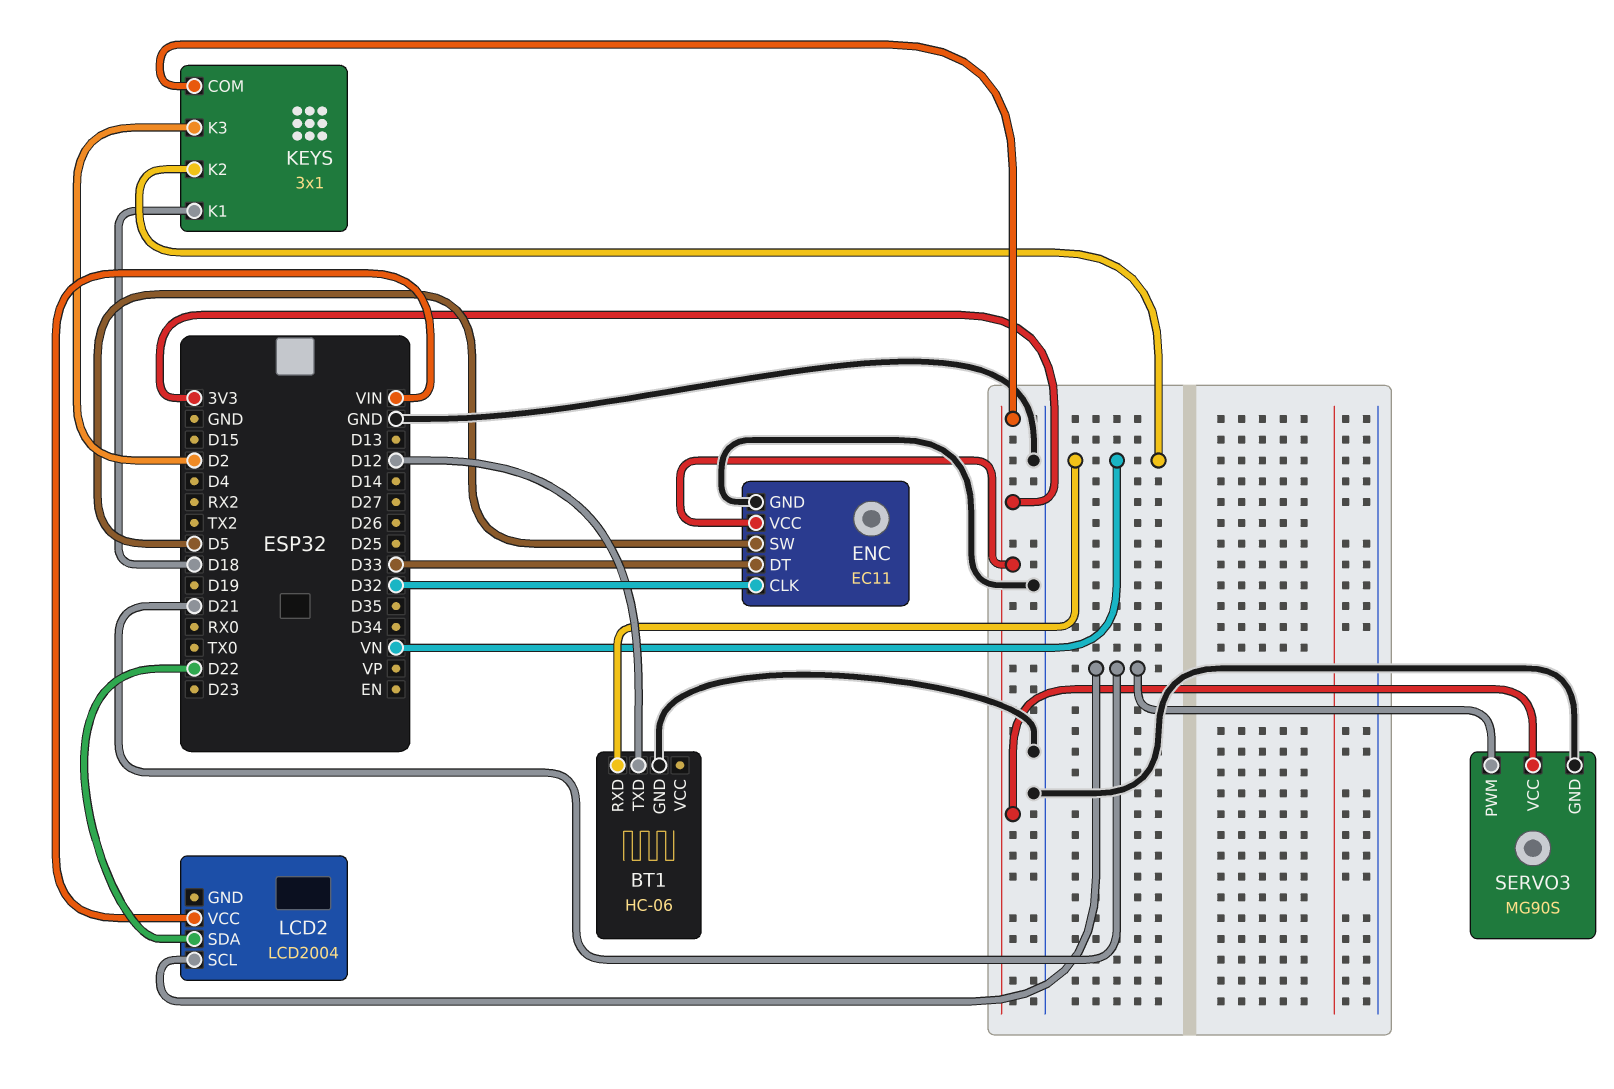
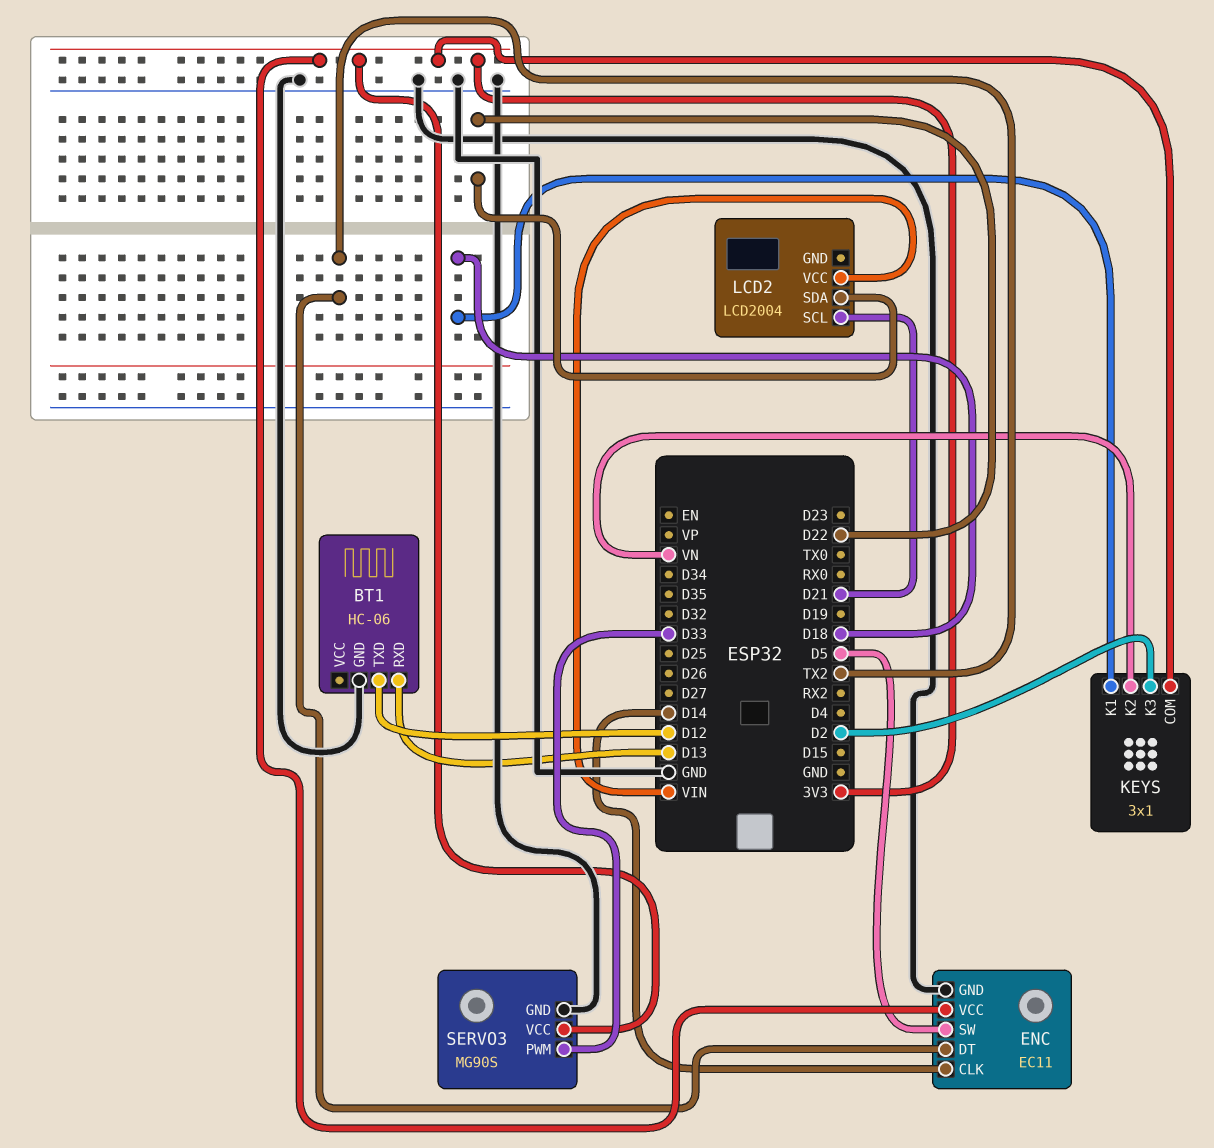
BT1 pin RXD: VN -> D13
ENC pin CLK: D32 -> D14
ENC pin DT: D33 -> TX2
SERVO3 pin PWM: D21 -> D33

